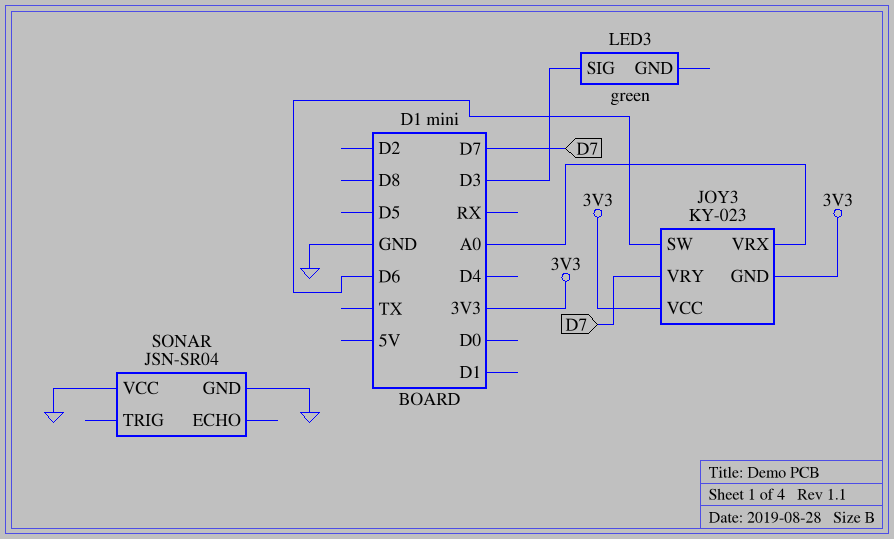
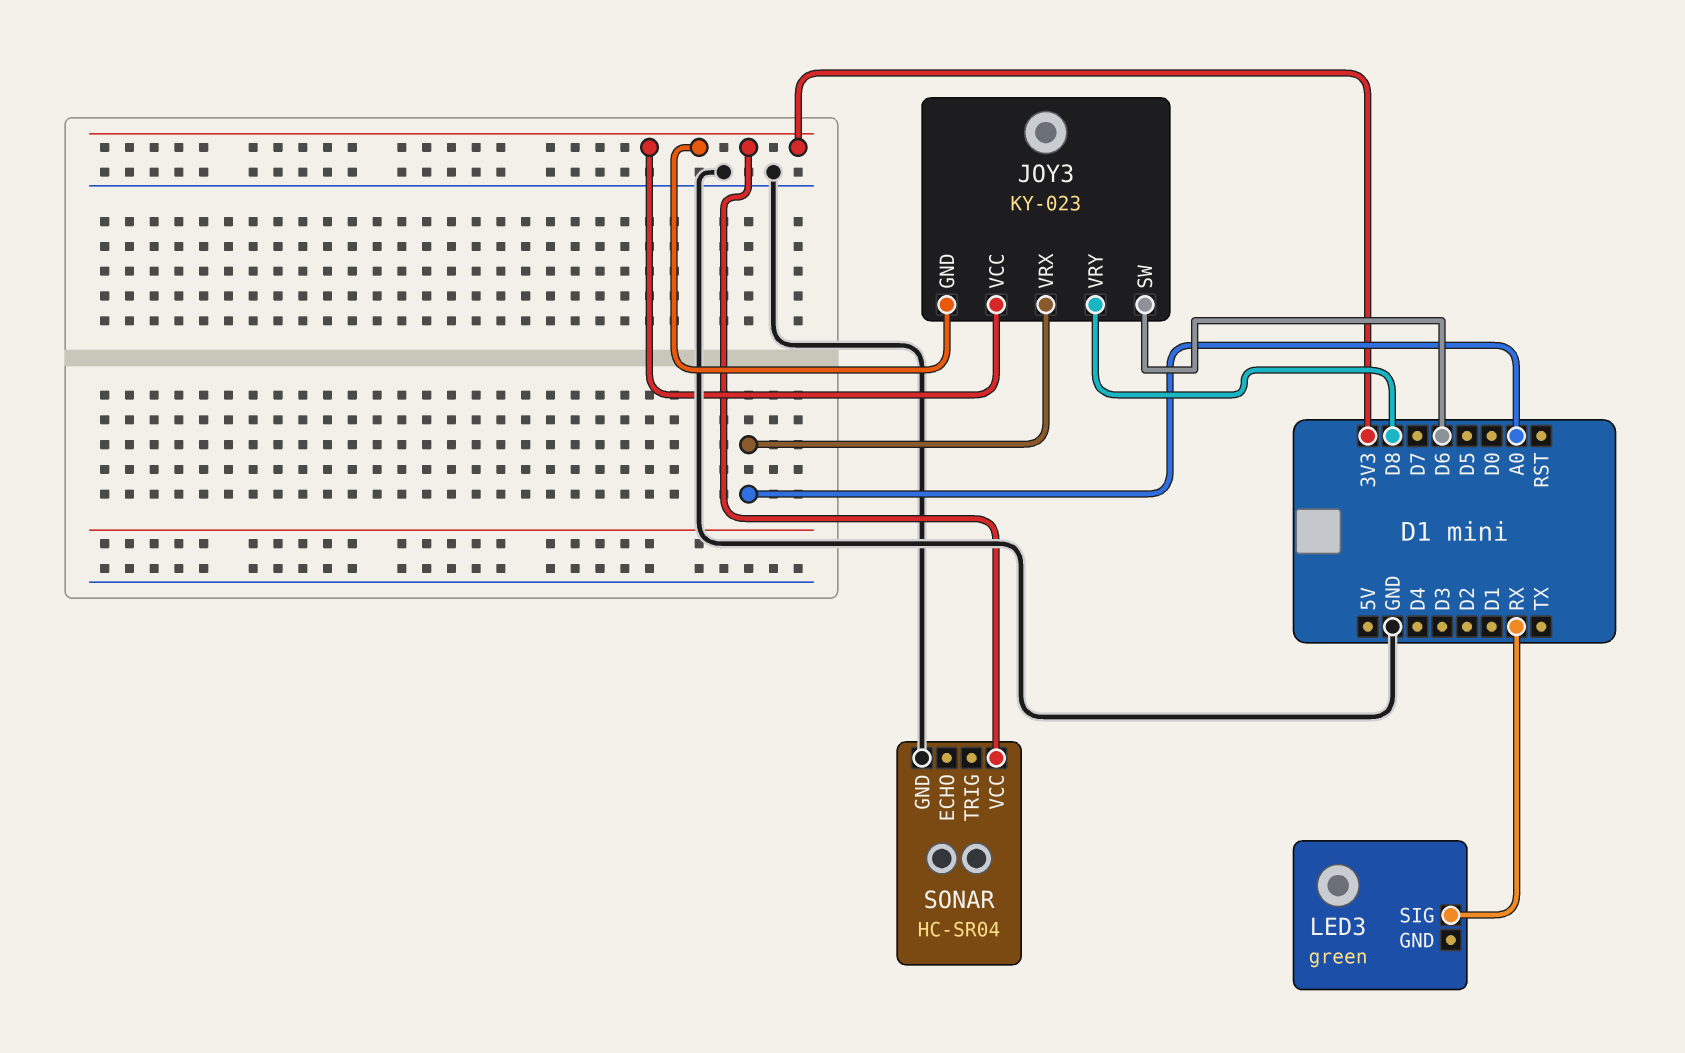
JOY3 pin VRY: D7 -> D8
LED3 pin SIG: D3 -> RX
SONAR: JSN-SR04 -> HC-SR04
SONAR pin VCC: GND -> 3V3

